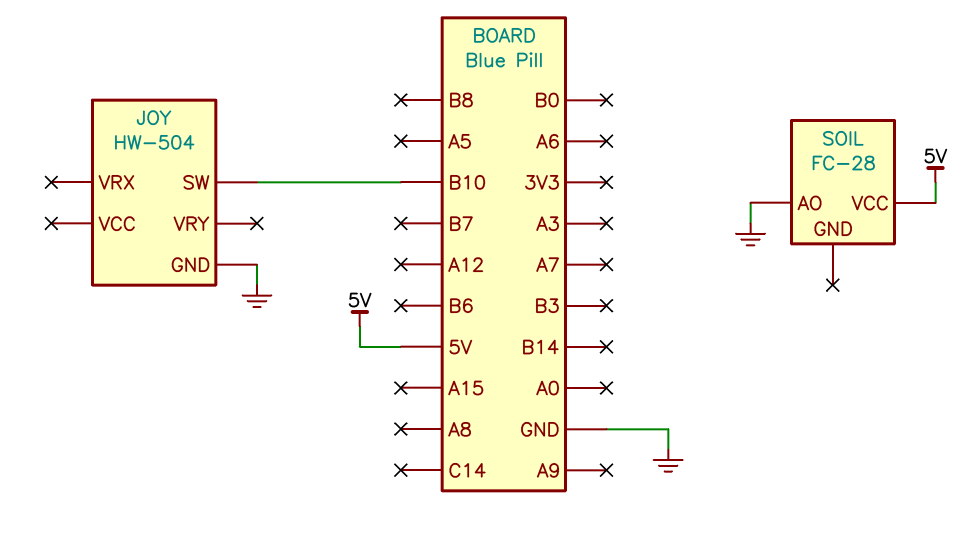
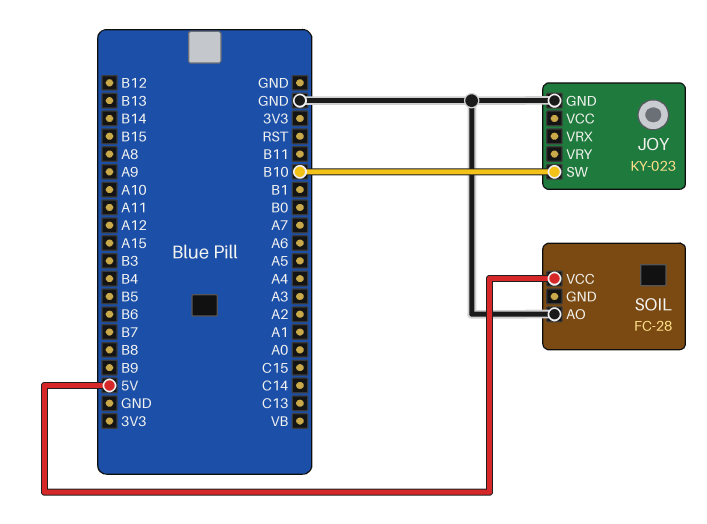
JOY: HW-504 -> KY-023

